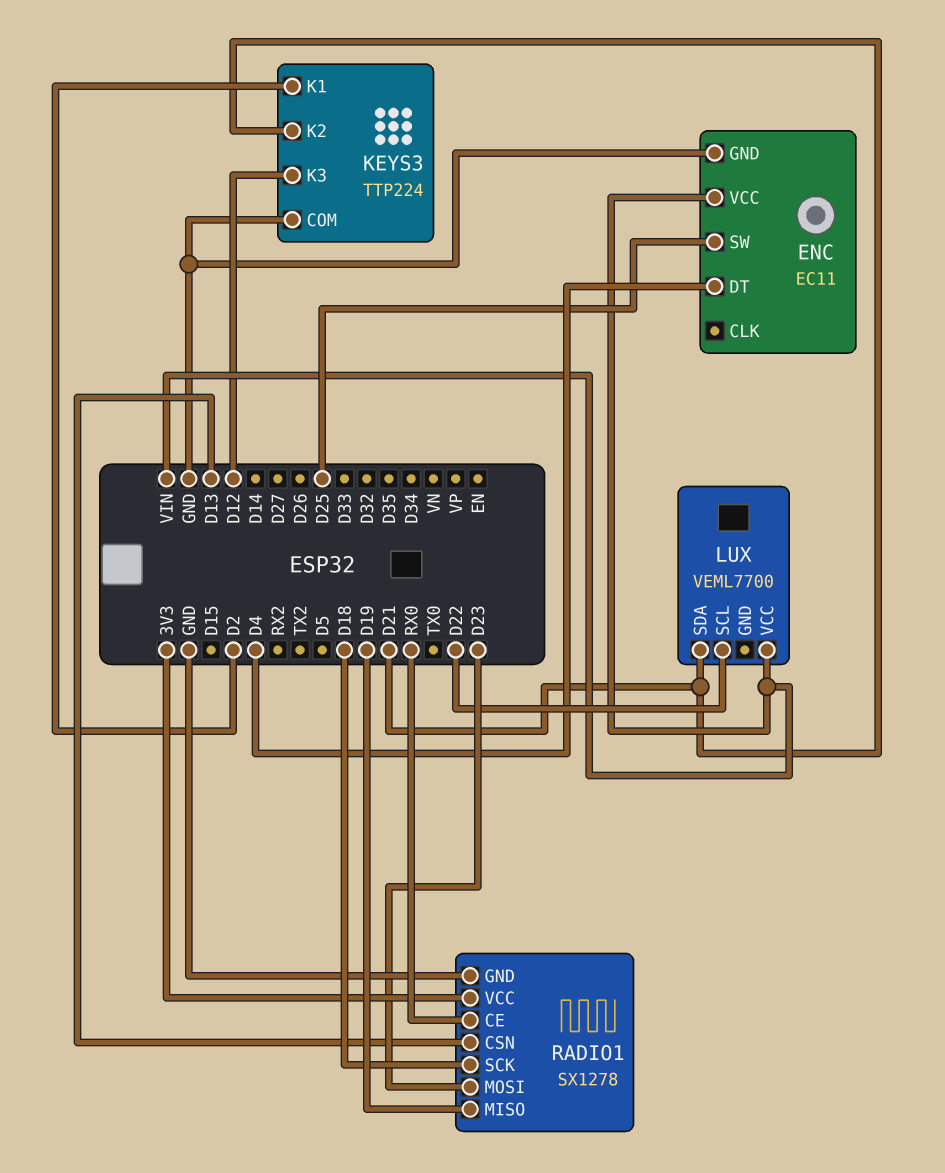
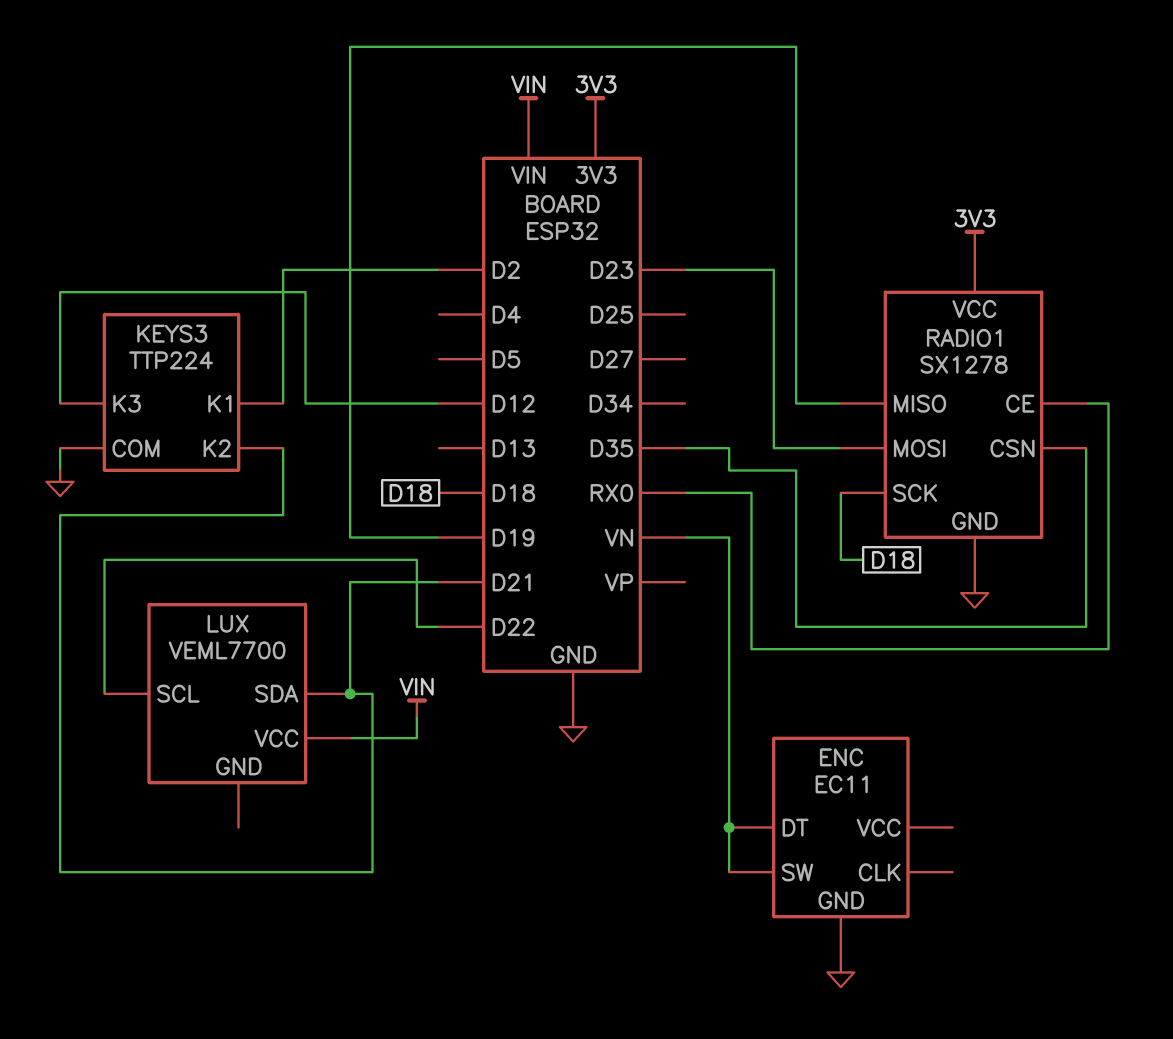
ENC pin DT: D4 -> VN
ENC pin SW: D25 -> VN
ENC pin VCC: VIN -> none
RADIO1 pin CSN: D13 -> D35

